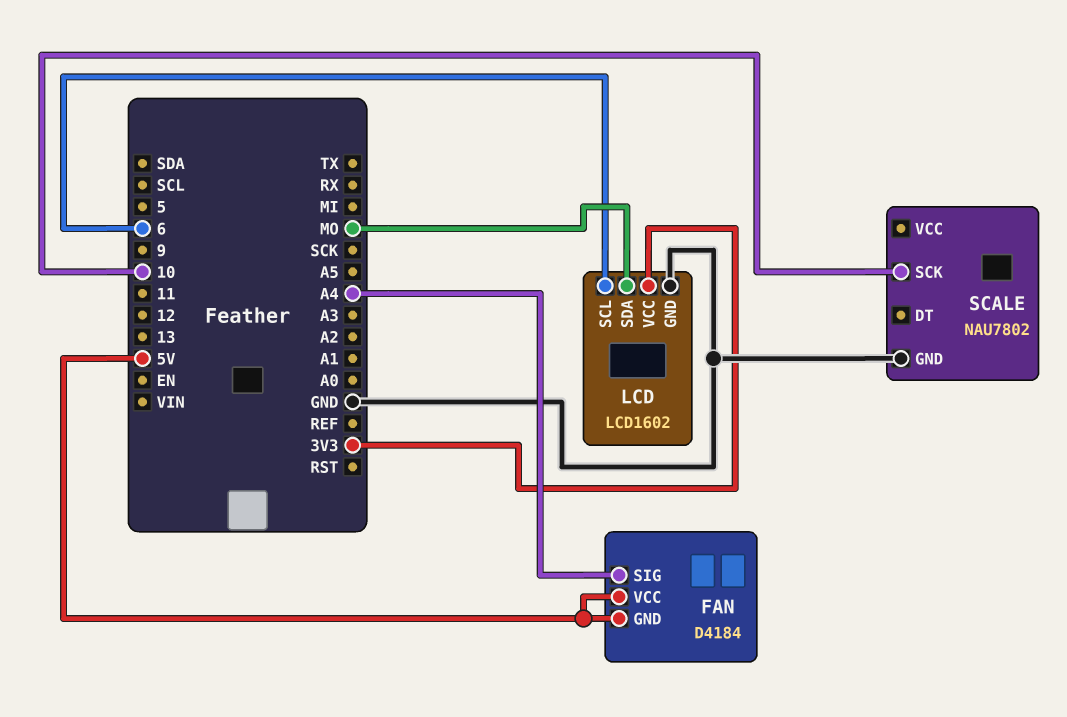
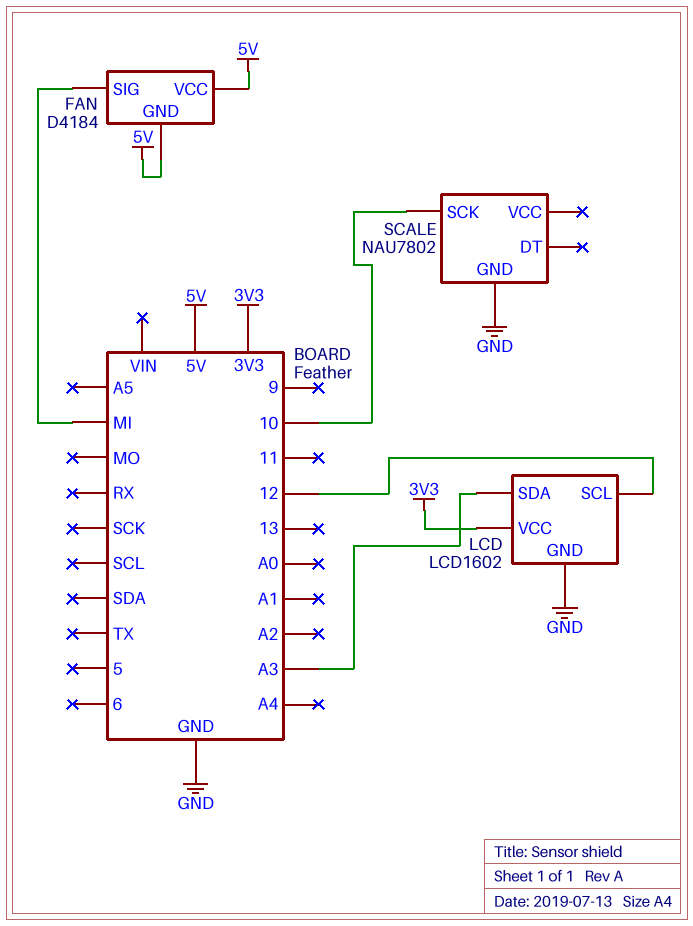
FAN pin SIG: A4 -> MI
LCD pin SCL: 6 -> 12
LCD pin SDA: MO -> A3

